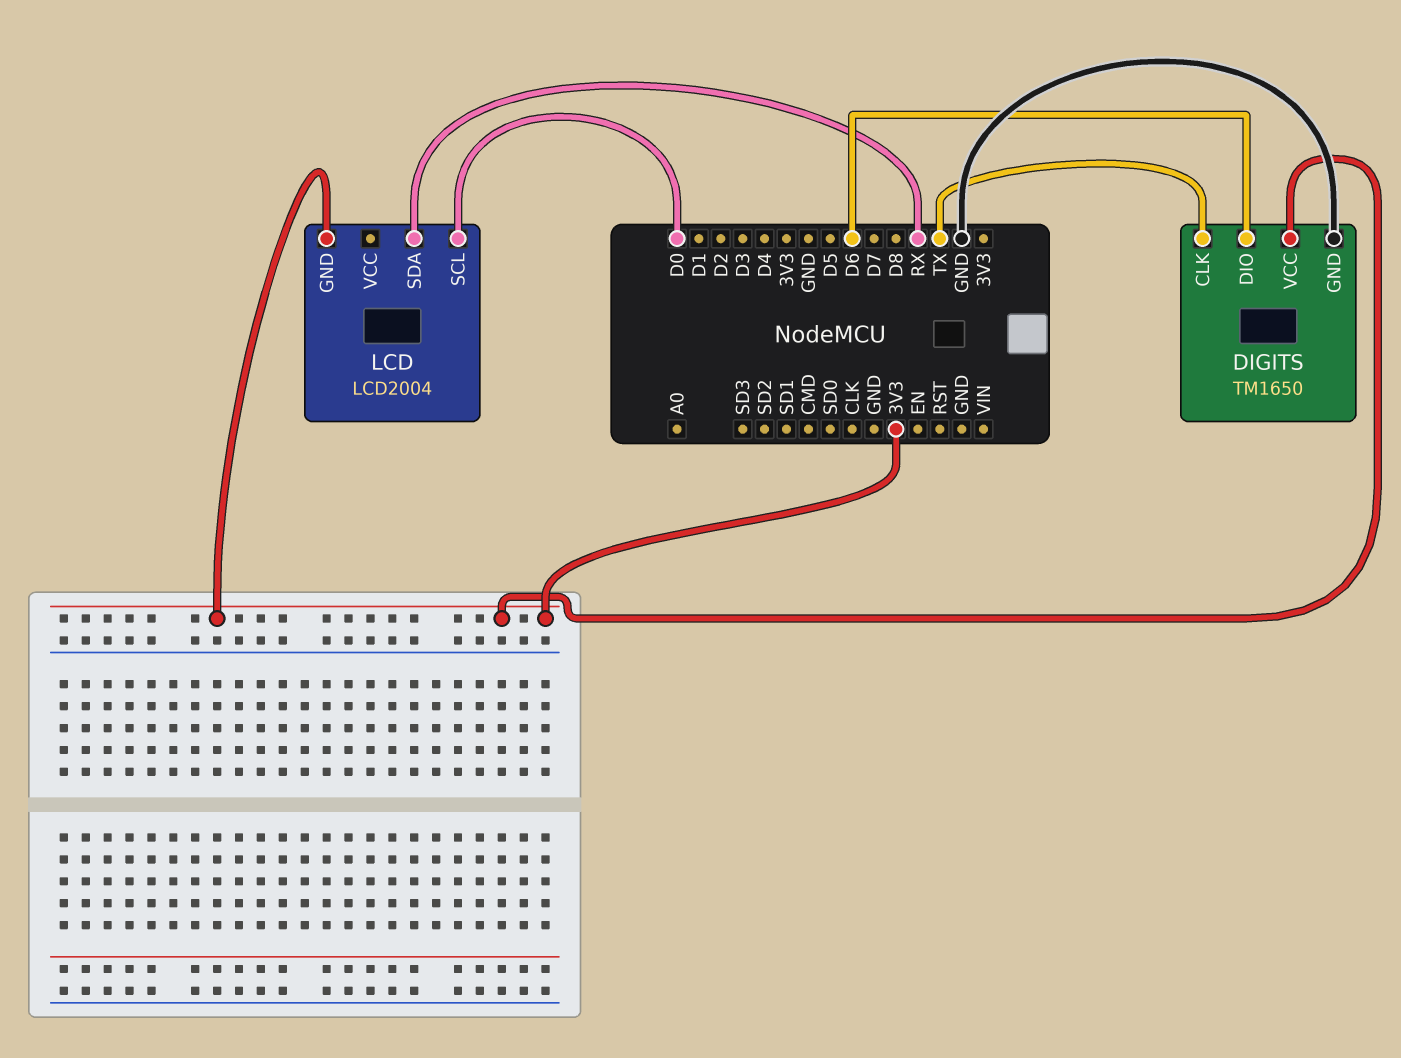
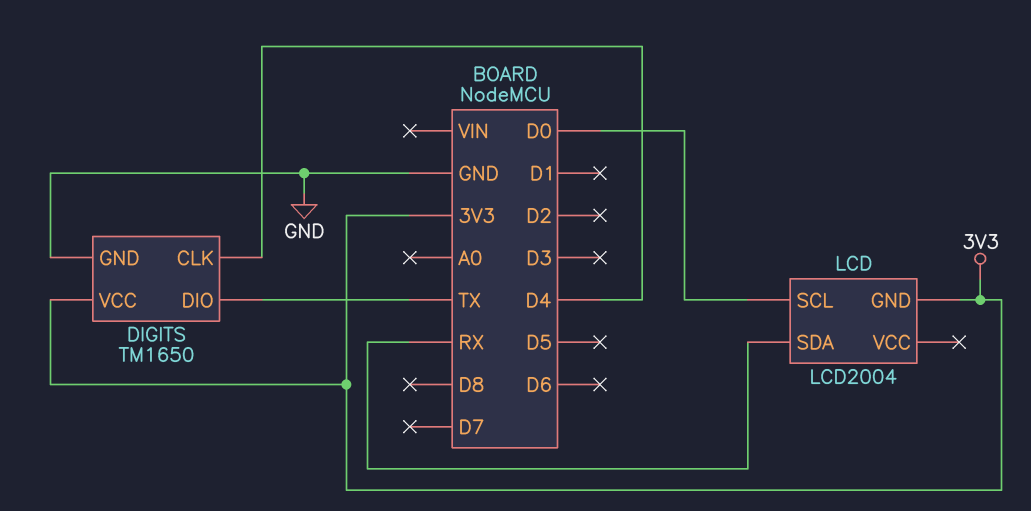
DIGITS pin CLK: TX -> D4
DIGITS pin DIO: D6 -> TX

